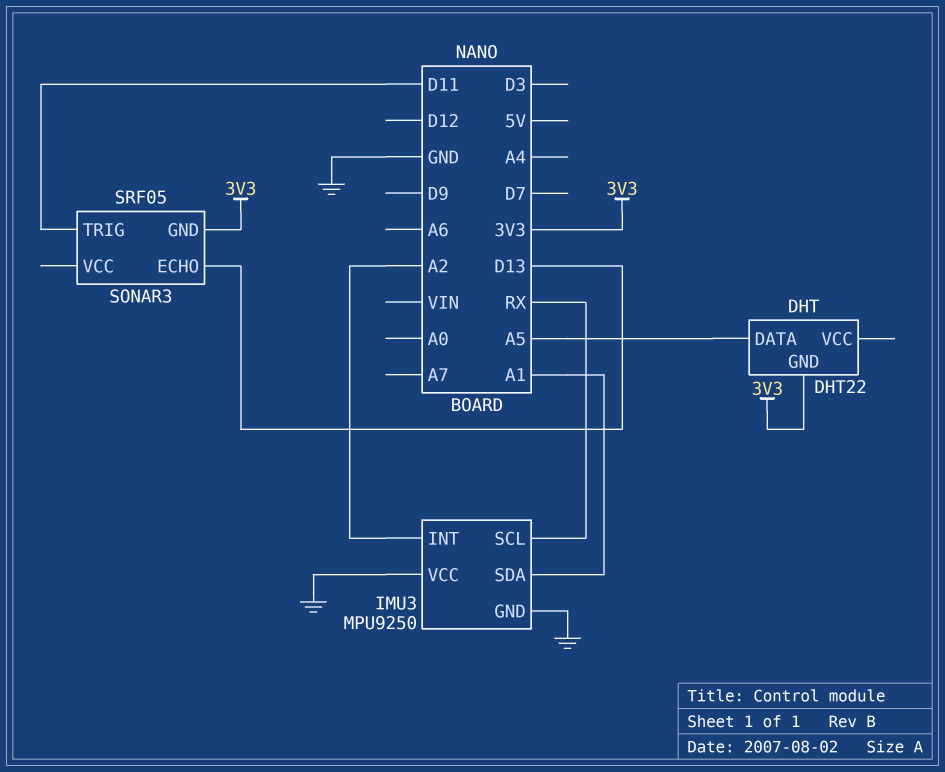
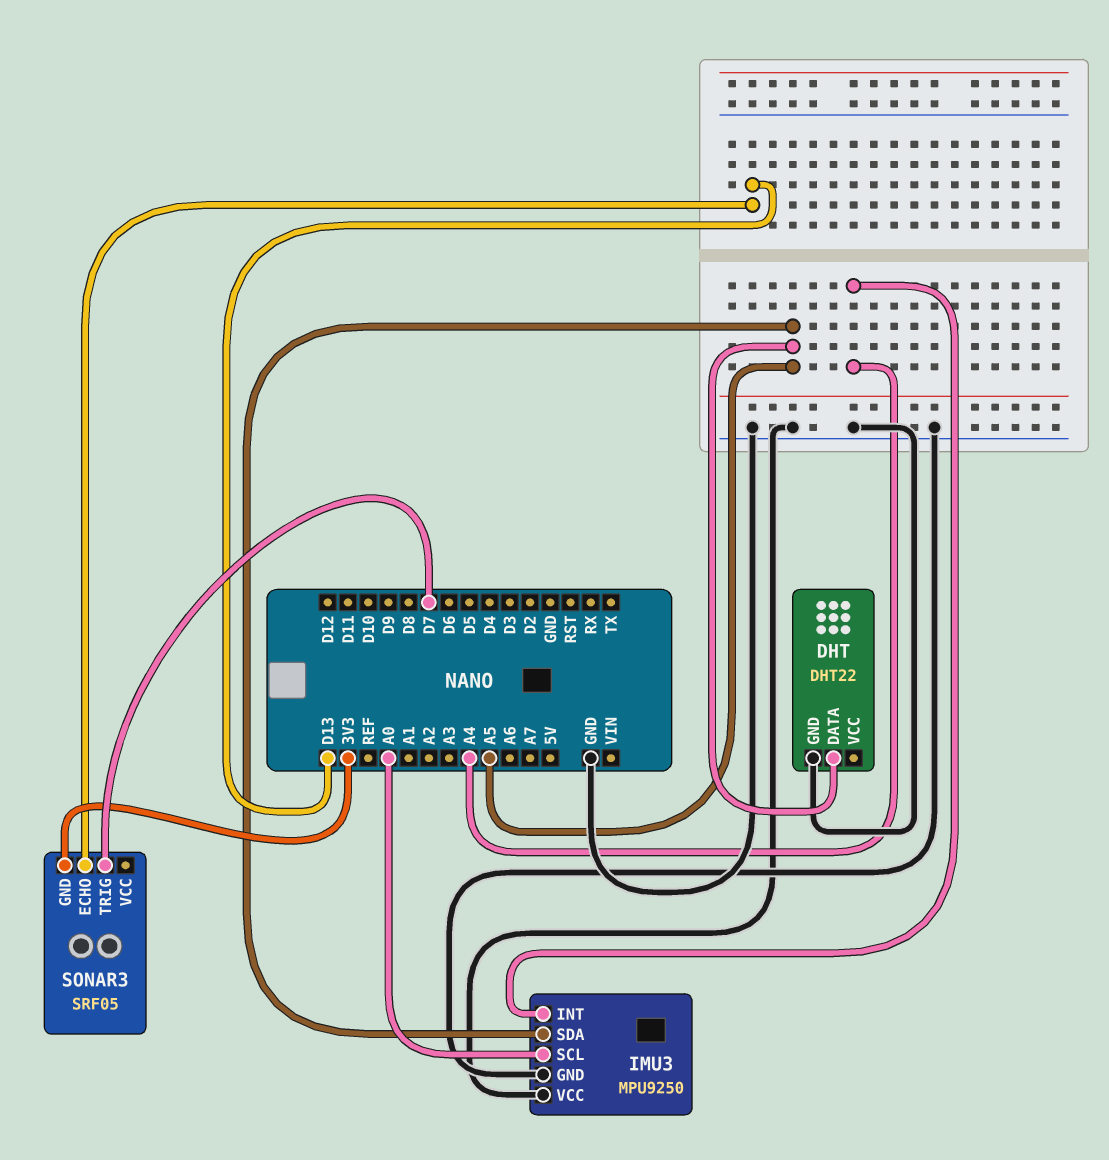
DHT pin GND: 3V3 -> GND
IMU3 pin INT: A2 -> A4
IMU3 pin SCL: RX -> A0
IMU3 pin SDA: A1 -> A5
SONAR3 pin TRIG: D11 -> D7

